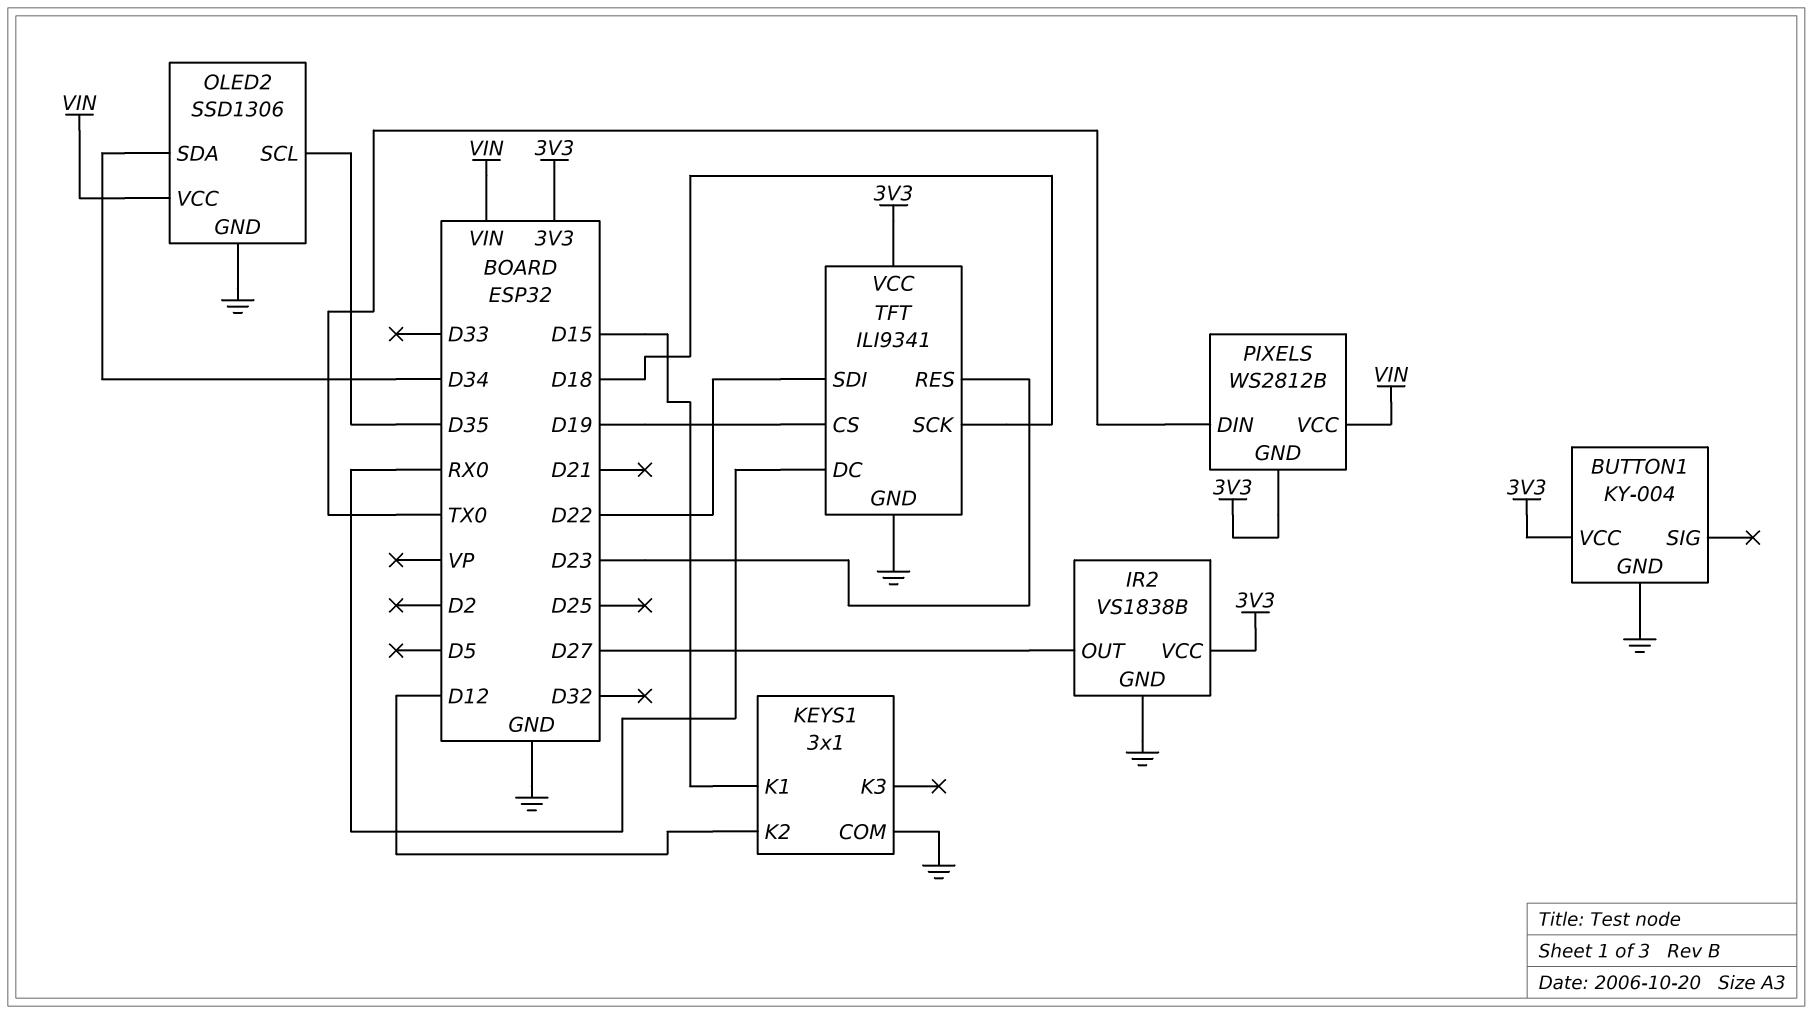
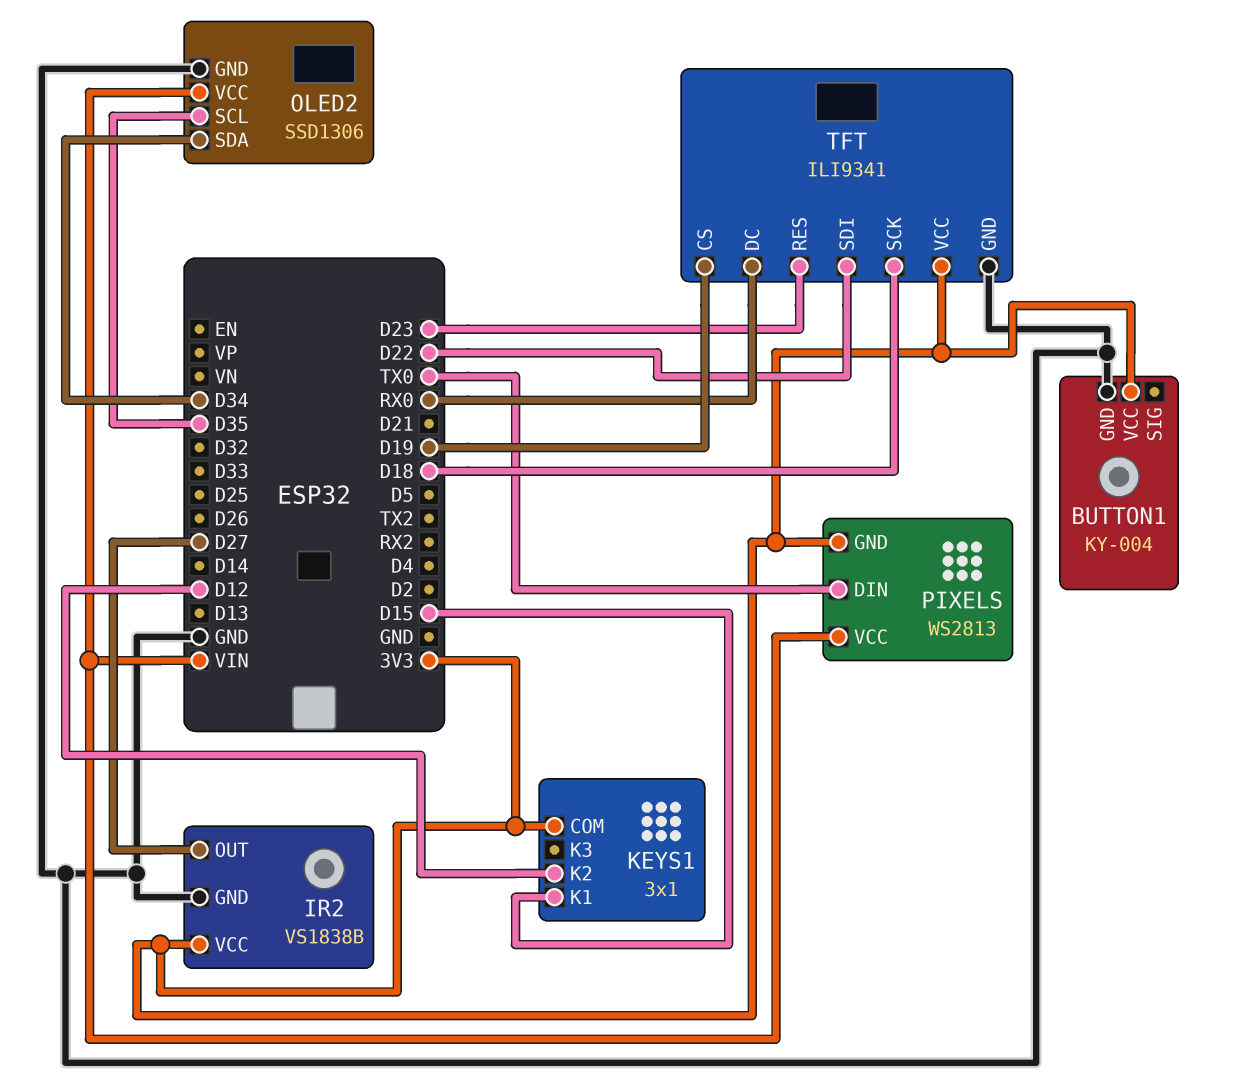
KEYS1 pin COM: GND -> 3V3
PIXELS: WS2812B -> WS2813

